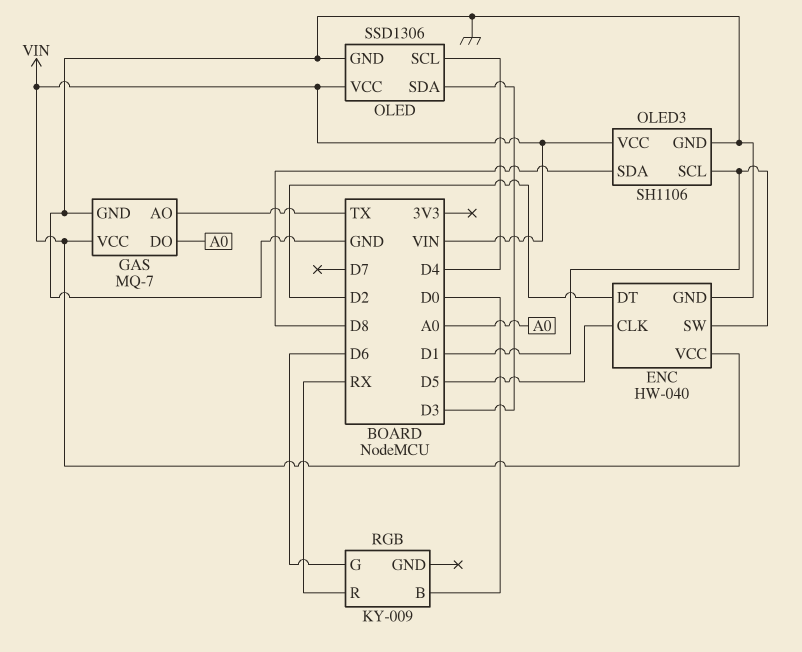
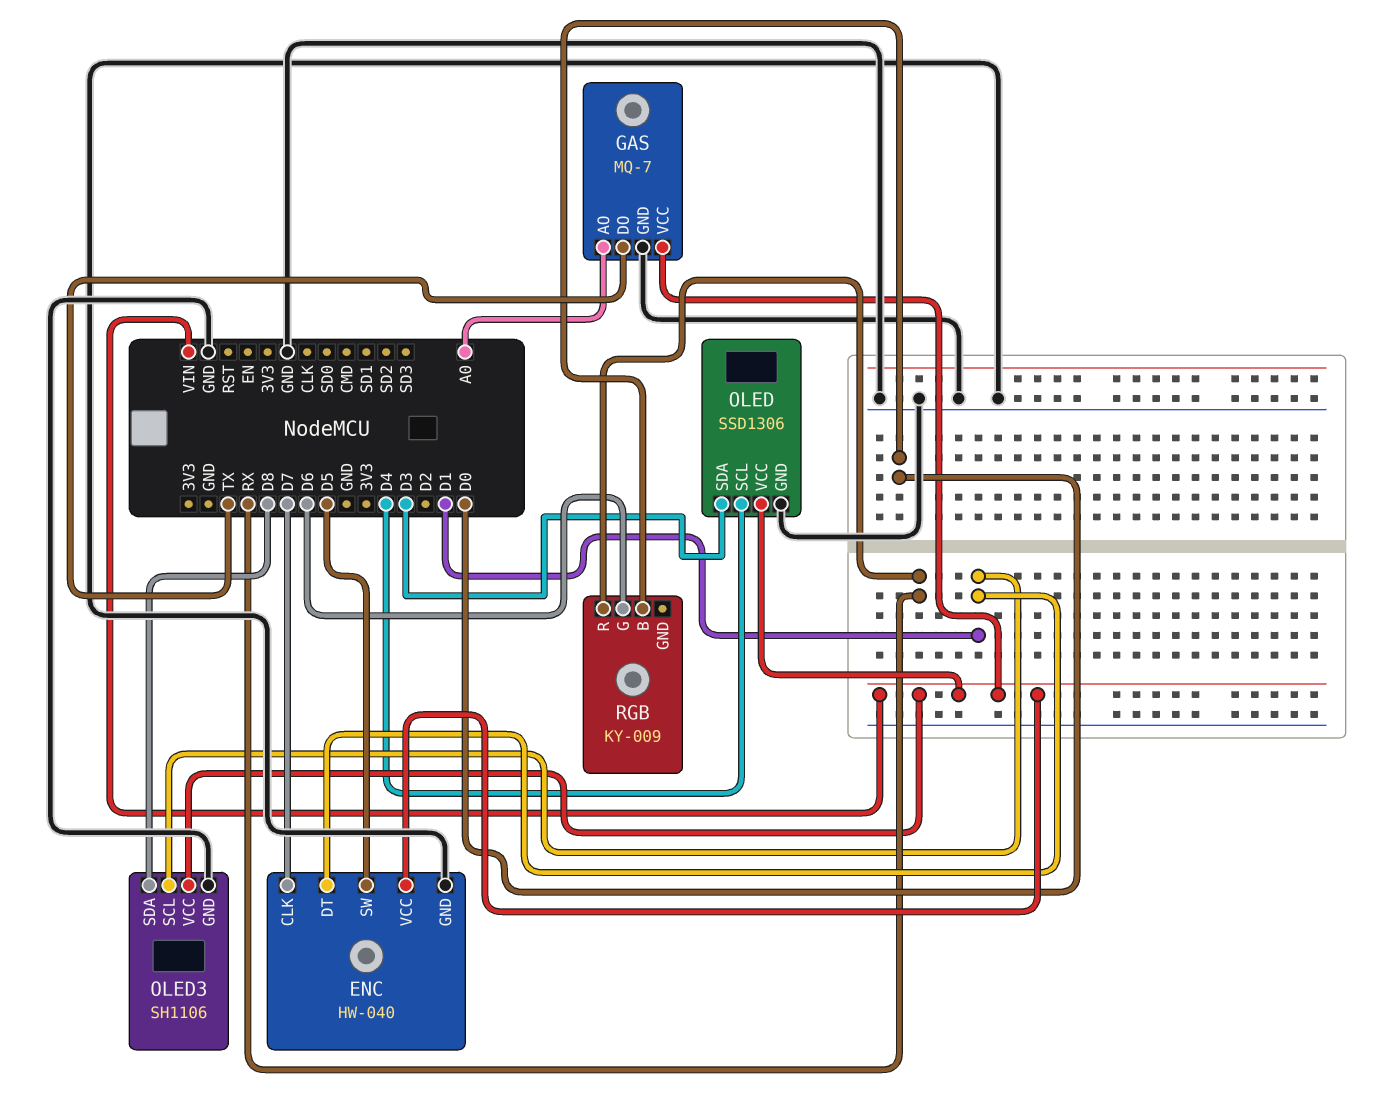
ENC pin CLK: D5 -> D7
ENC pin DT: D2 -> D1
ENC pin SW: D1 -> D5
GAS pin AO: TX -> A0
GAS pin DO: A0 -> TX

